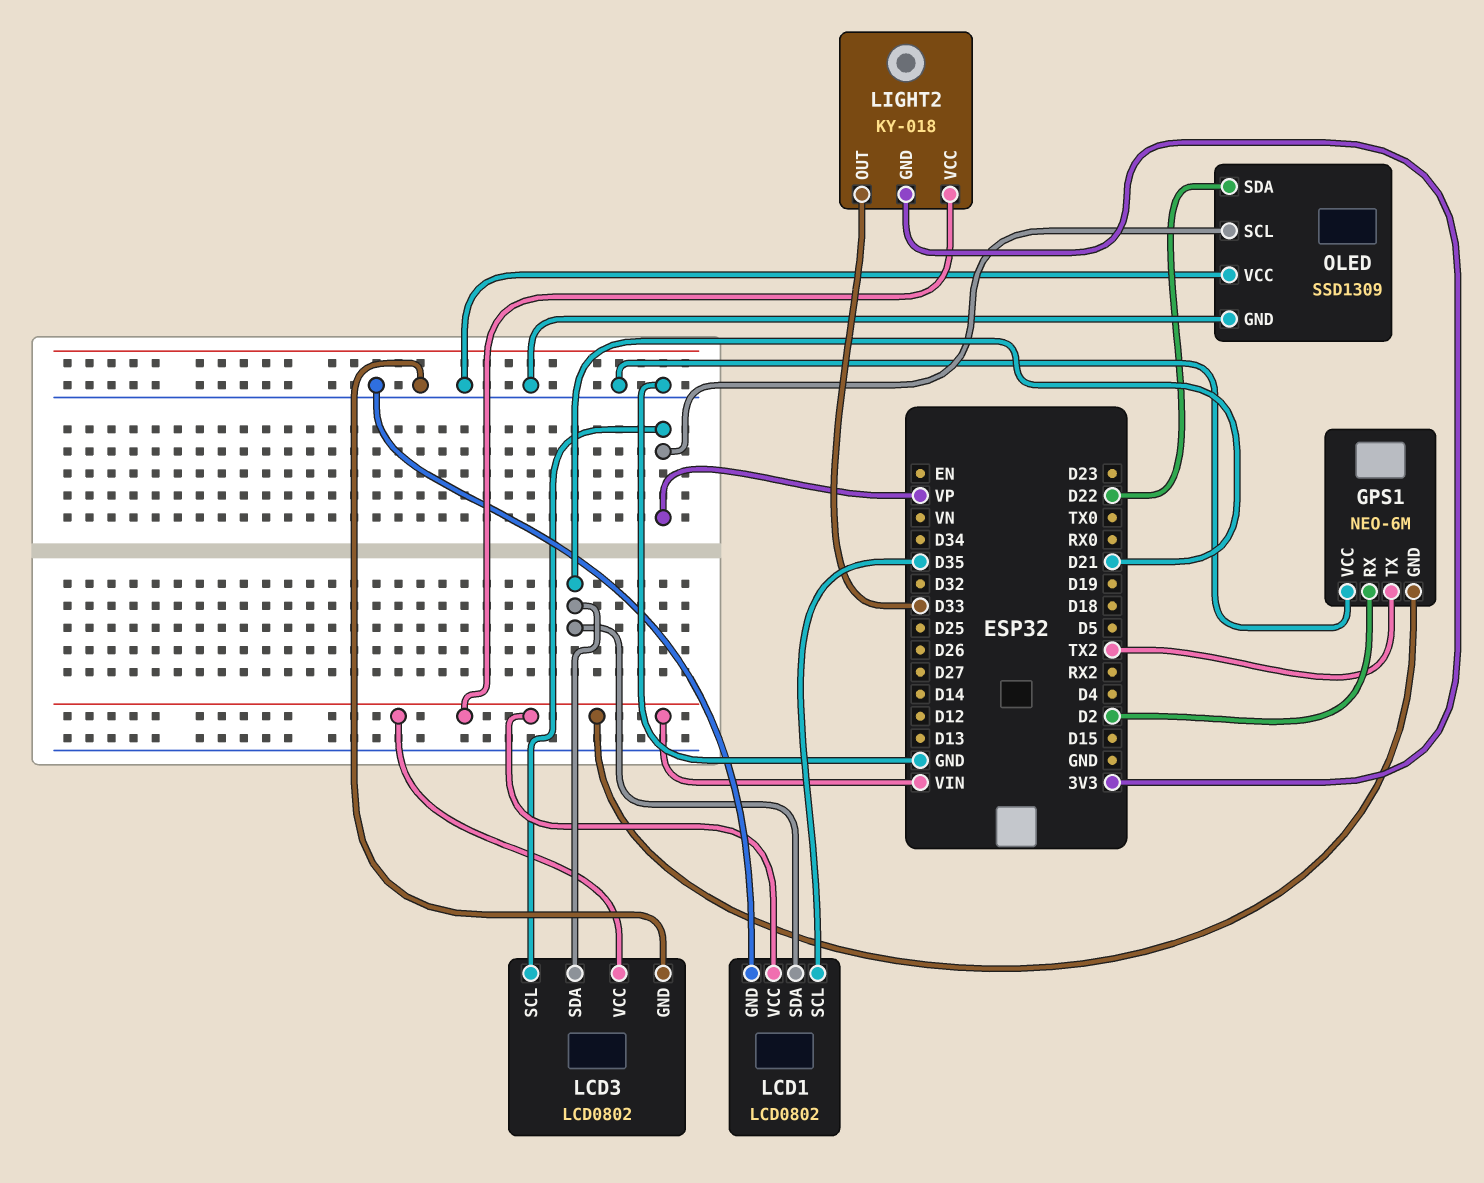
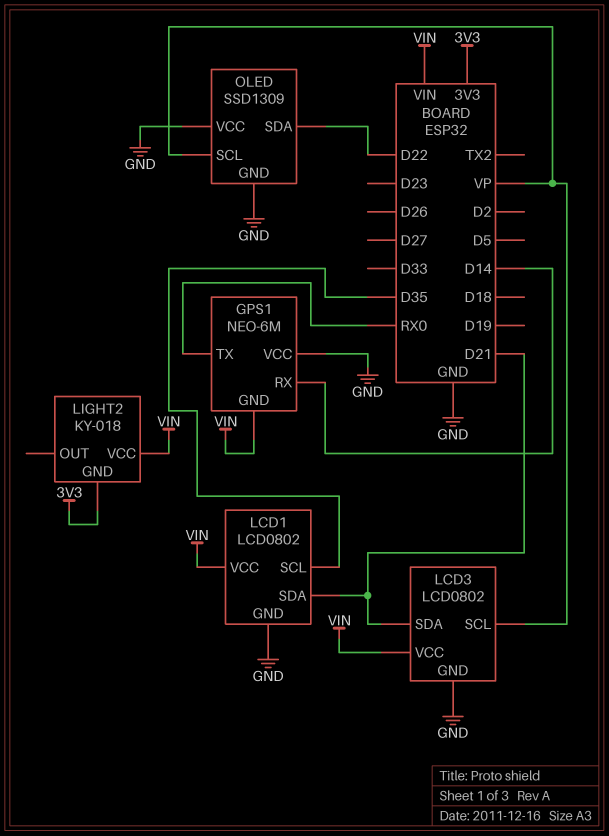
GPS1 pin RX: D2 -> D14
GPS1 pin TX: TX2 -> RX0
LIGHT2 pin OUT: D33 -> none

